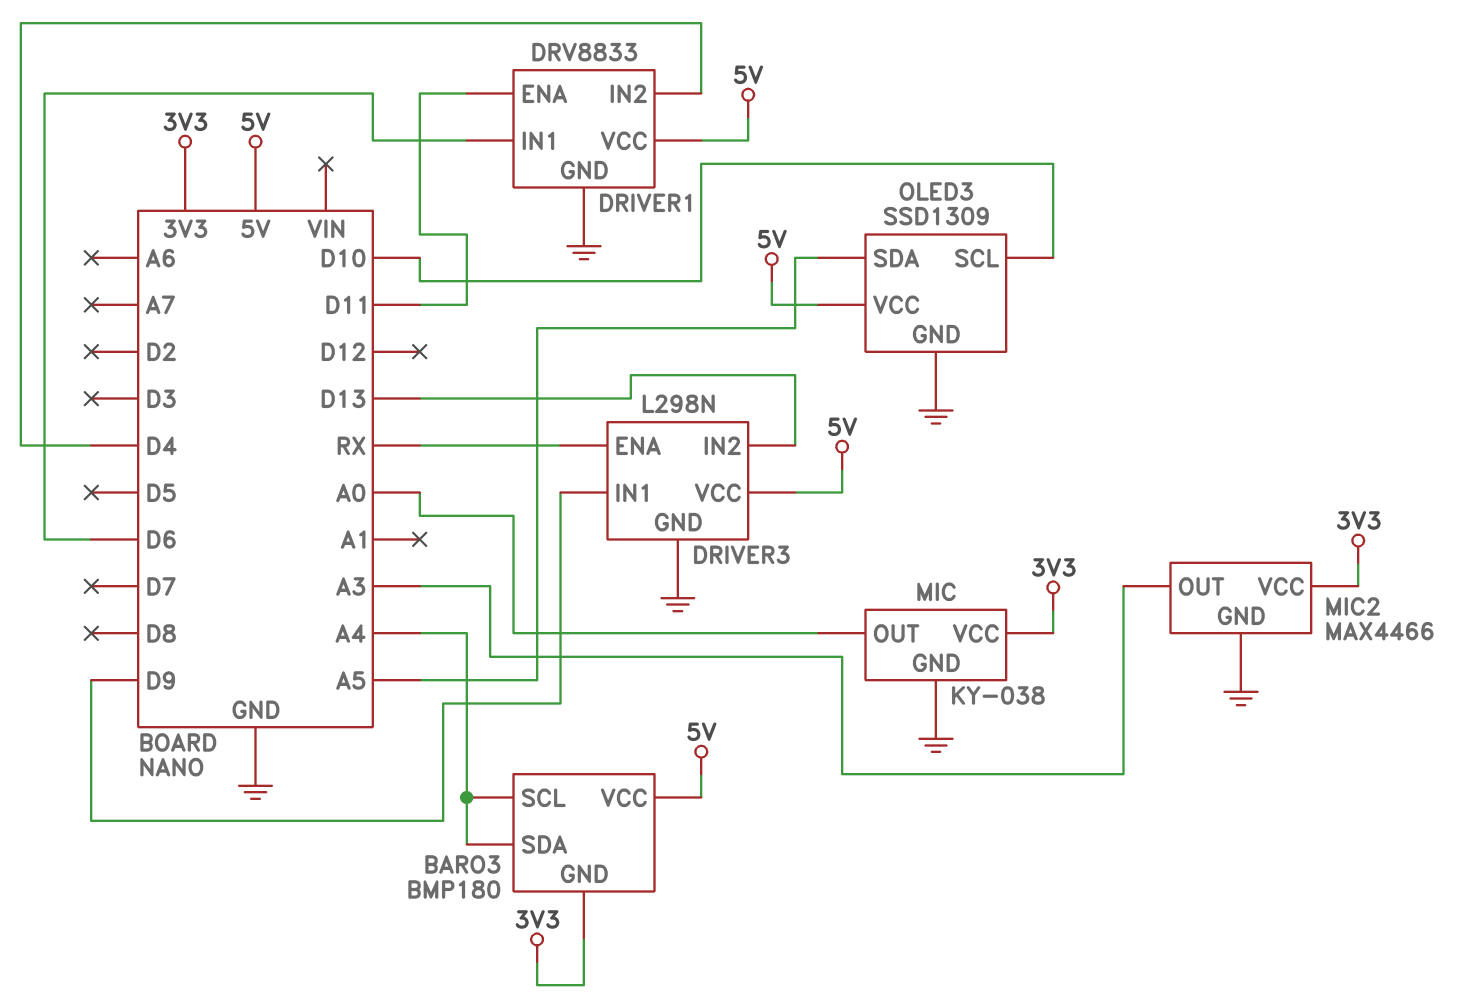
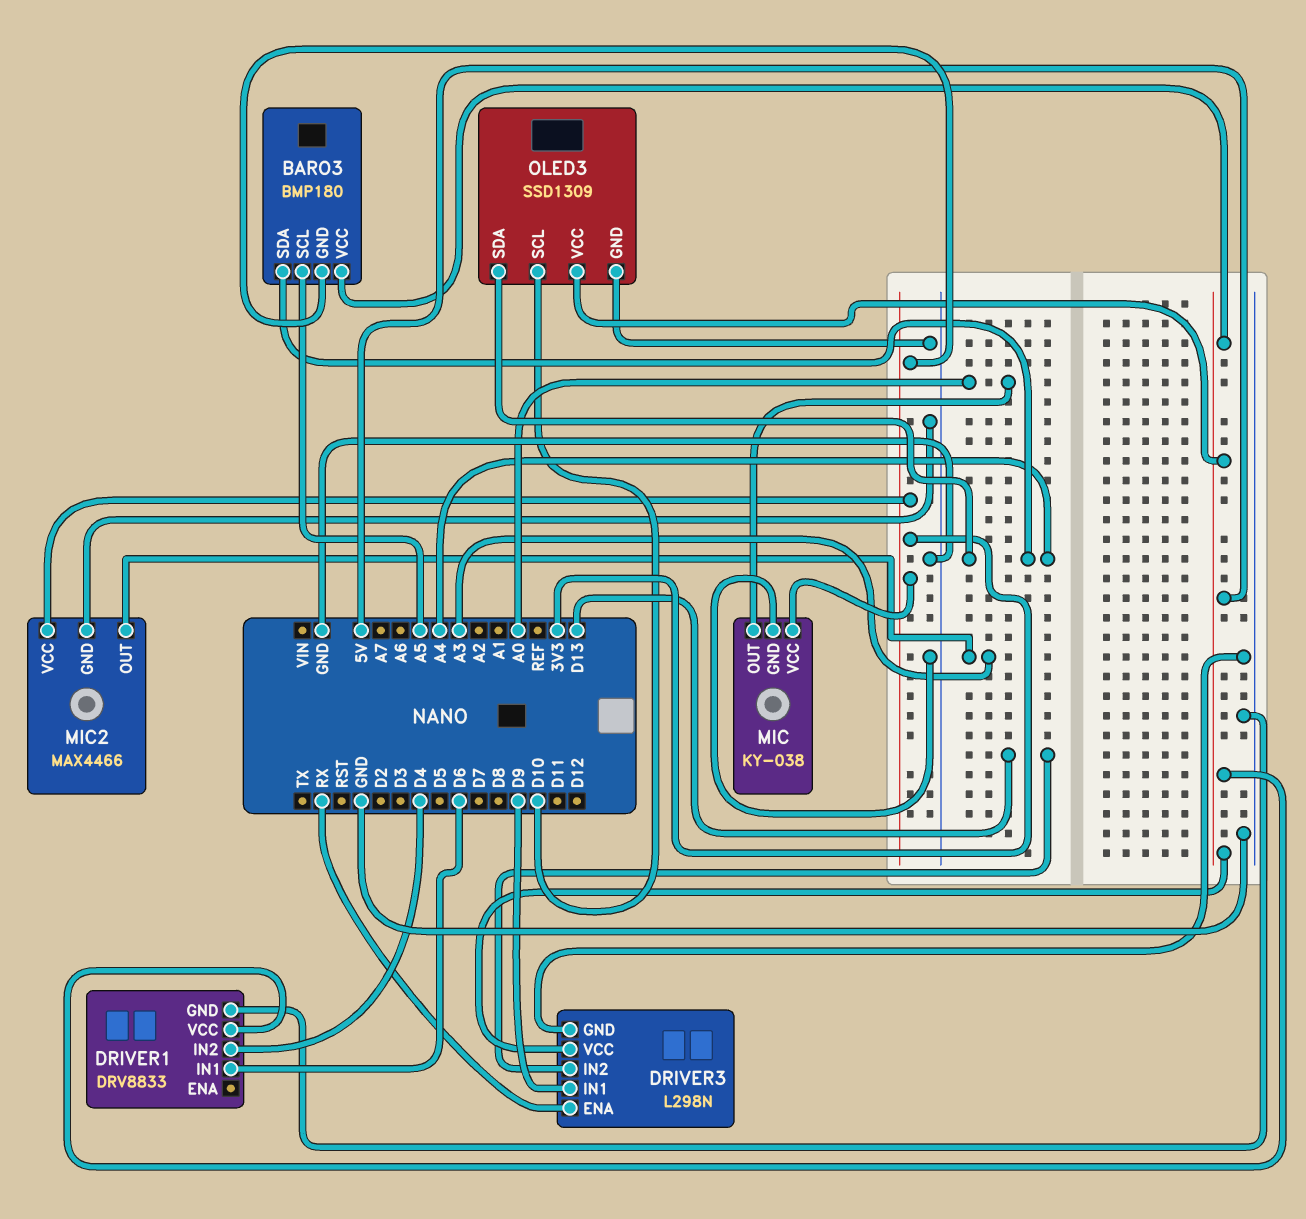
BARO3 pin SCL: A4 -> A5
DRIVER1 pin ENA: D11 -> none
OLED3 pin SDA: A5 -> A4

